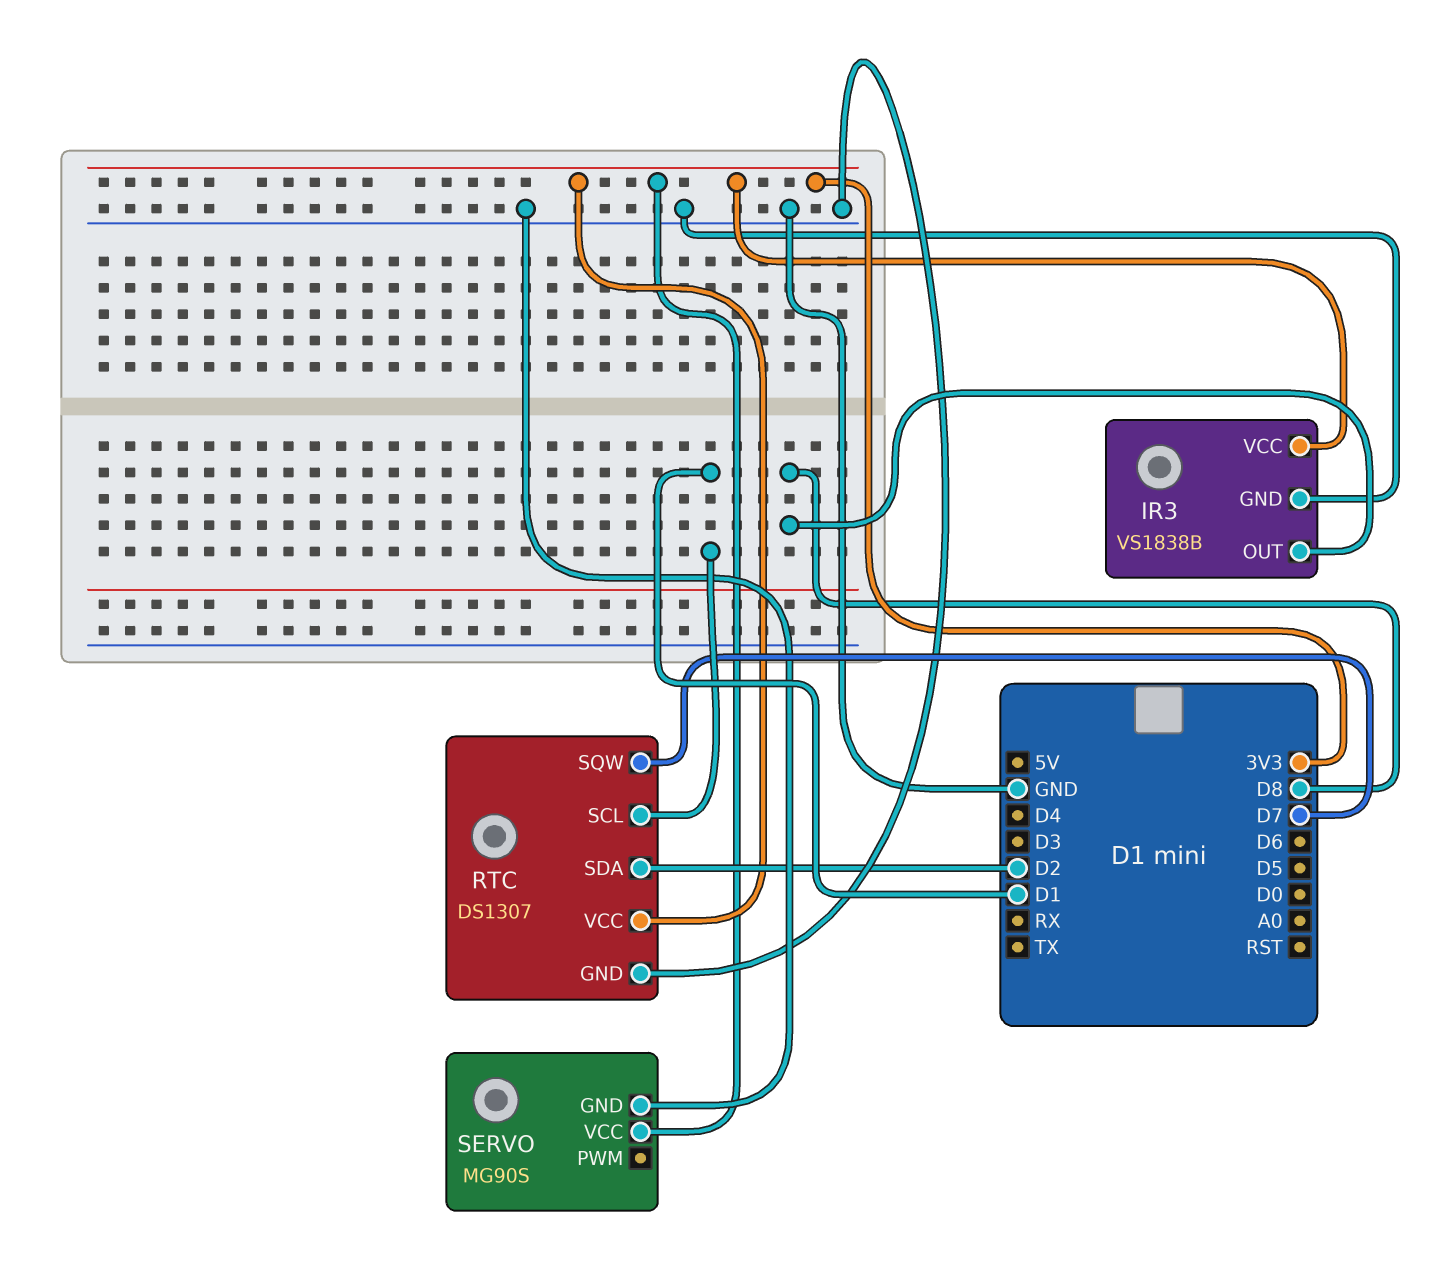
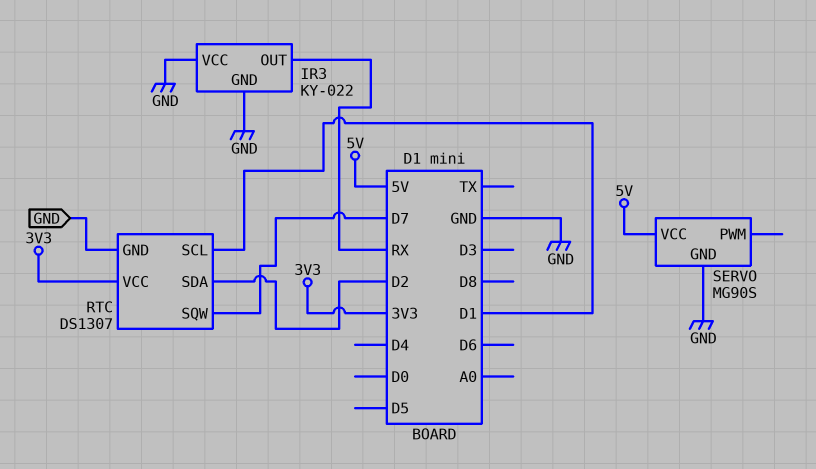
IR3: VS1838B -> KY-022
IR3 pin OUT: D8 -> RX
IR3 pin VCC: 3V3 -> GND
SERVO pin VCC: 3V3 -> 5V

